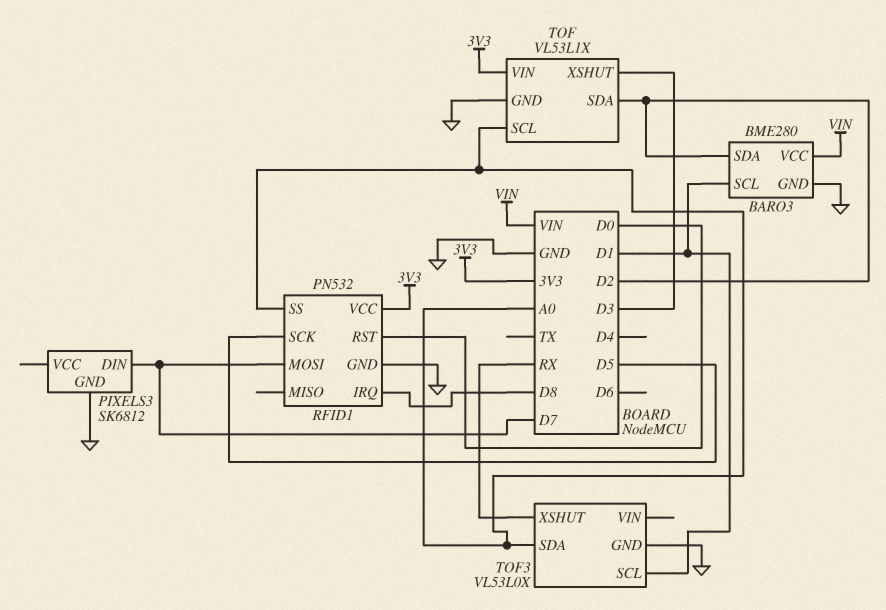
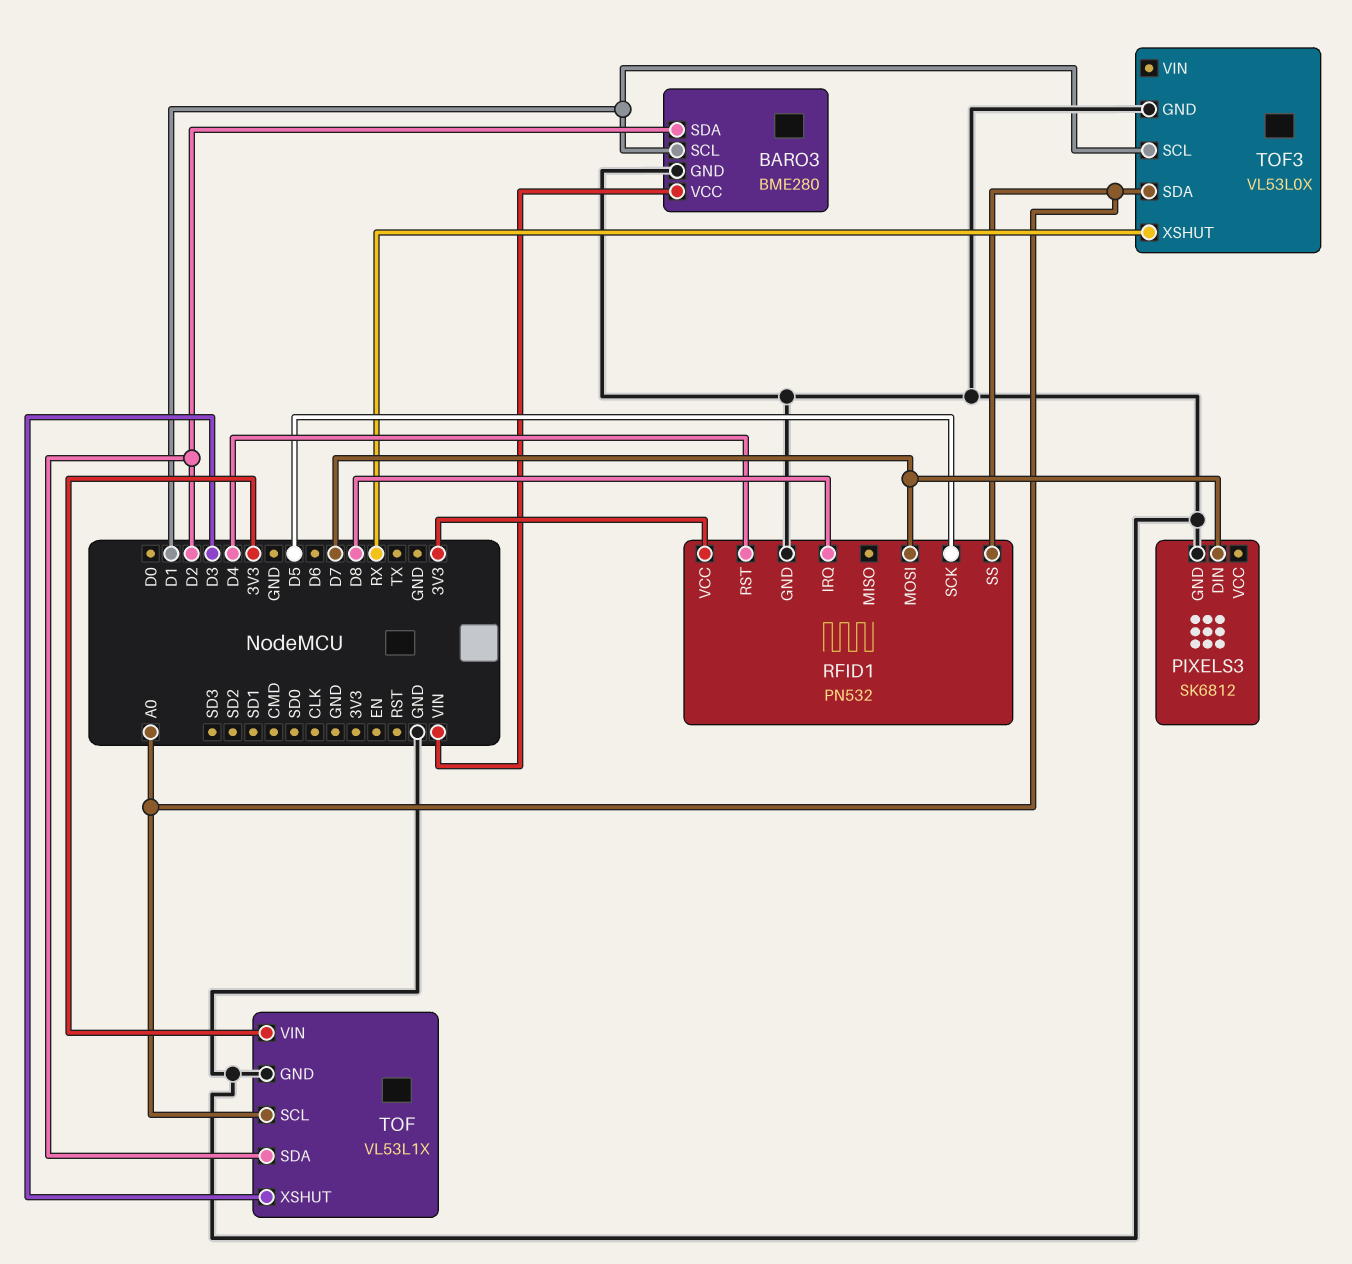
RFID1 pin RST: D0 -> D4

